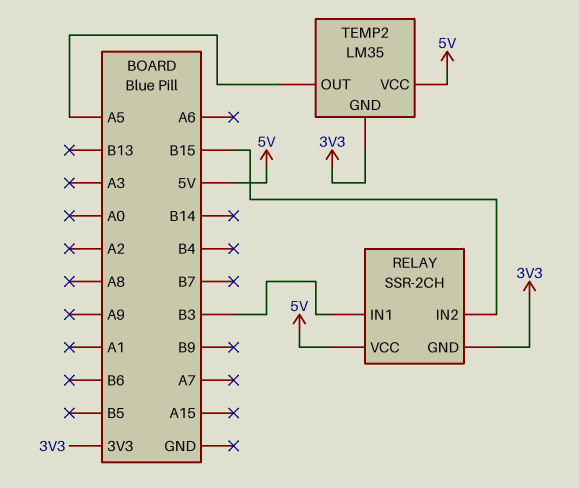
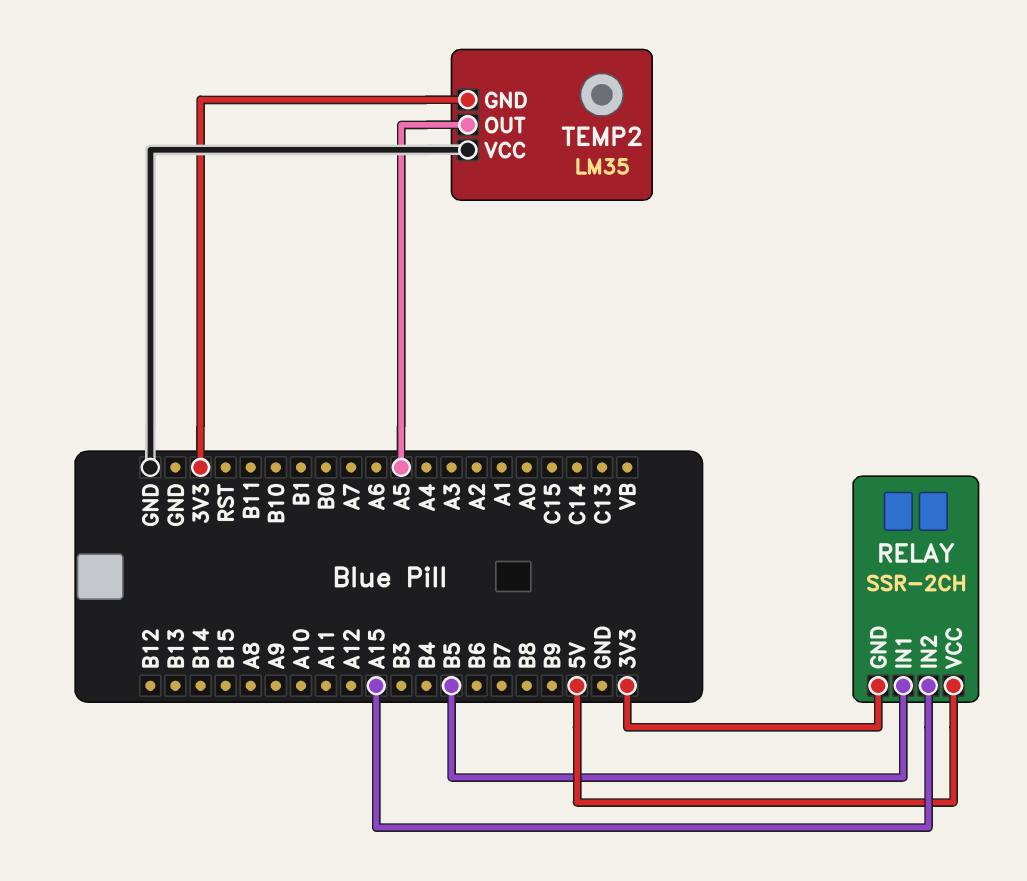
RELAY pin IN1: B3 -> B5
RELAY pin IN2: B15 -> A15
TEMP2 pin VCC: 5V -> GND

